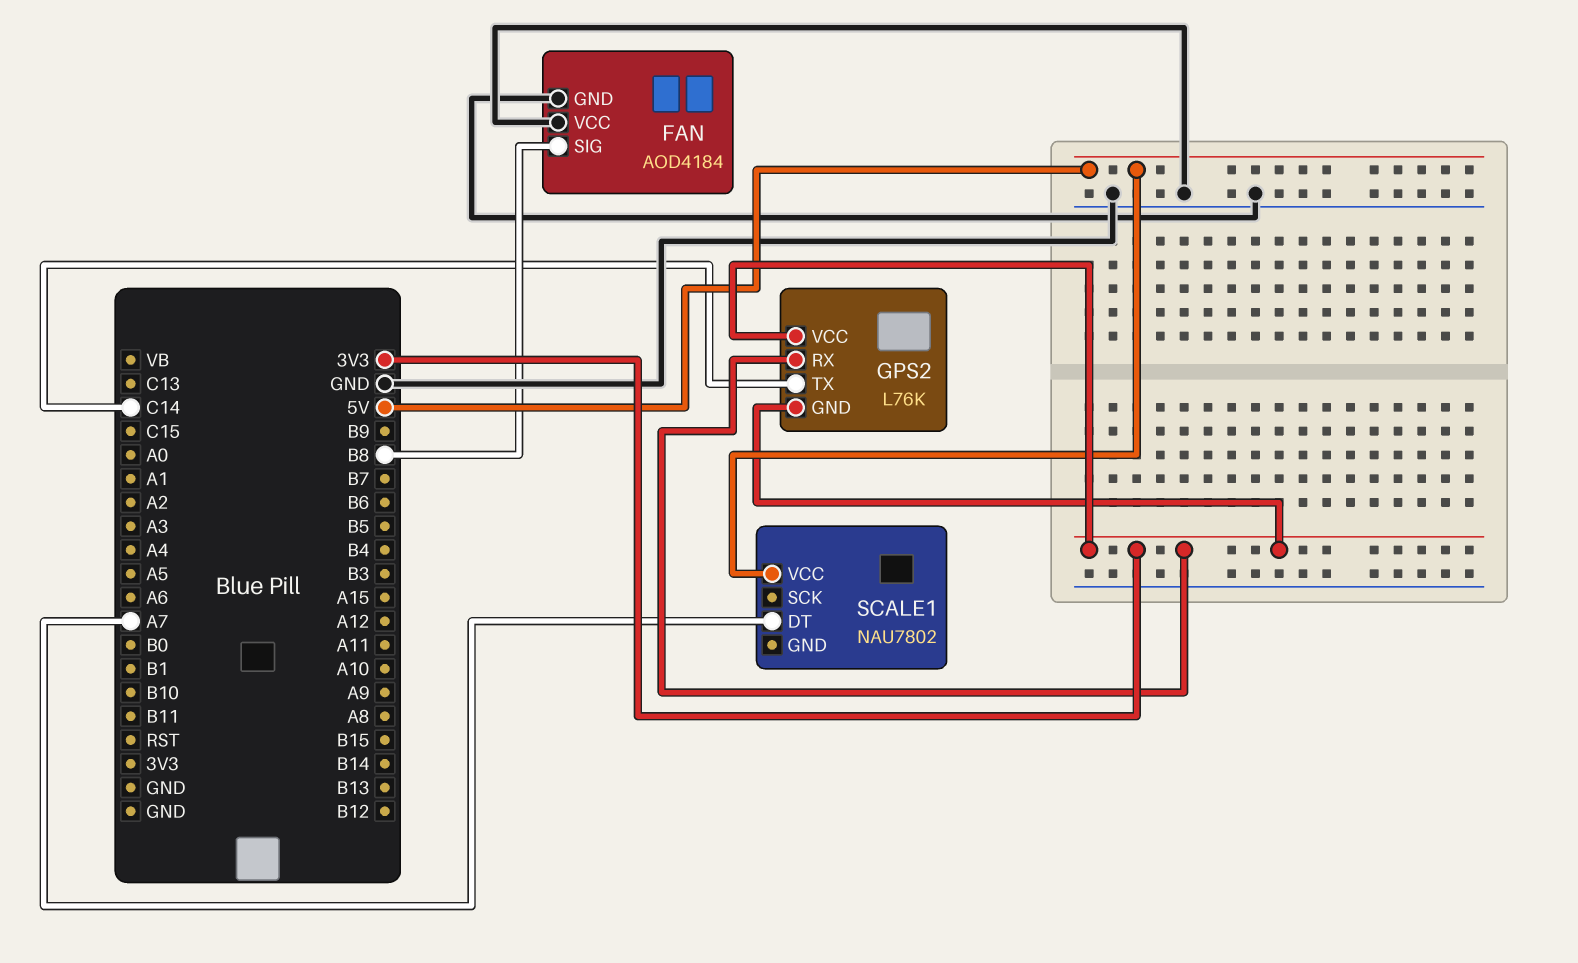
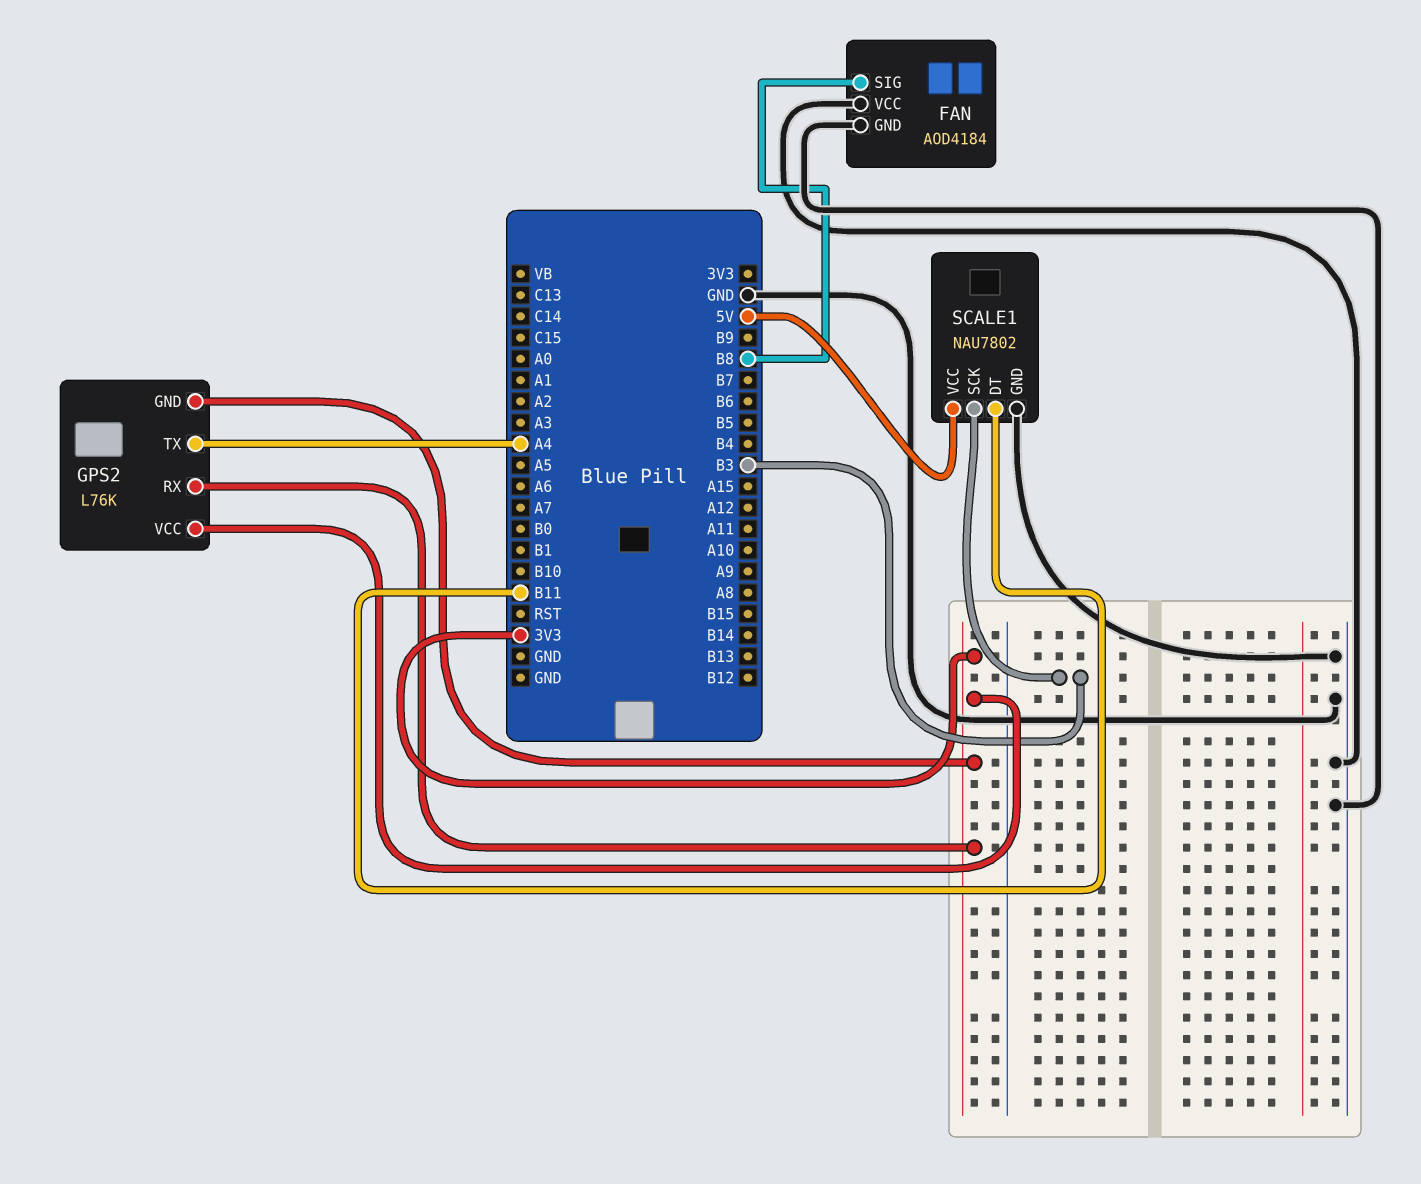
GPS2 pin TX: C14 -> A4
SCALE1 pin DT: A7 -> B11
SCALE1 pin GND: none -> GND
SCALE1 pin SCK: none -> B3

